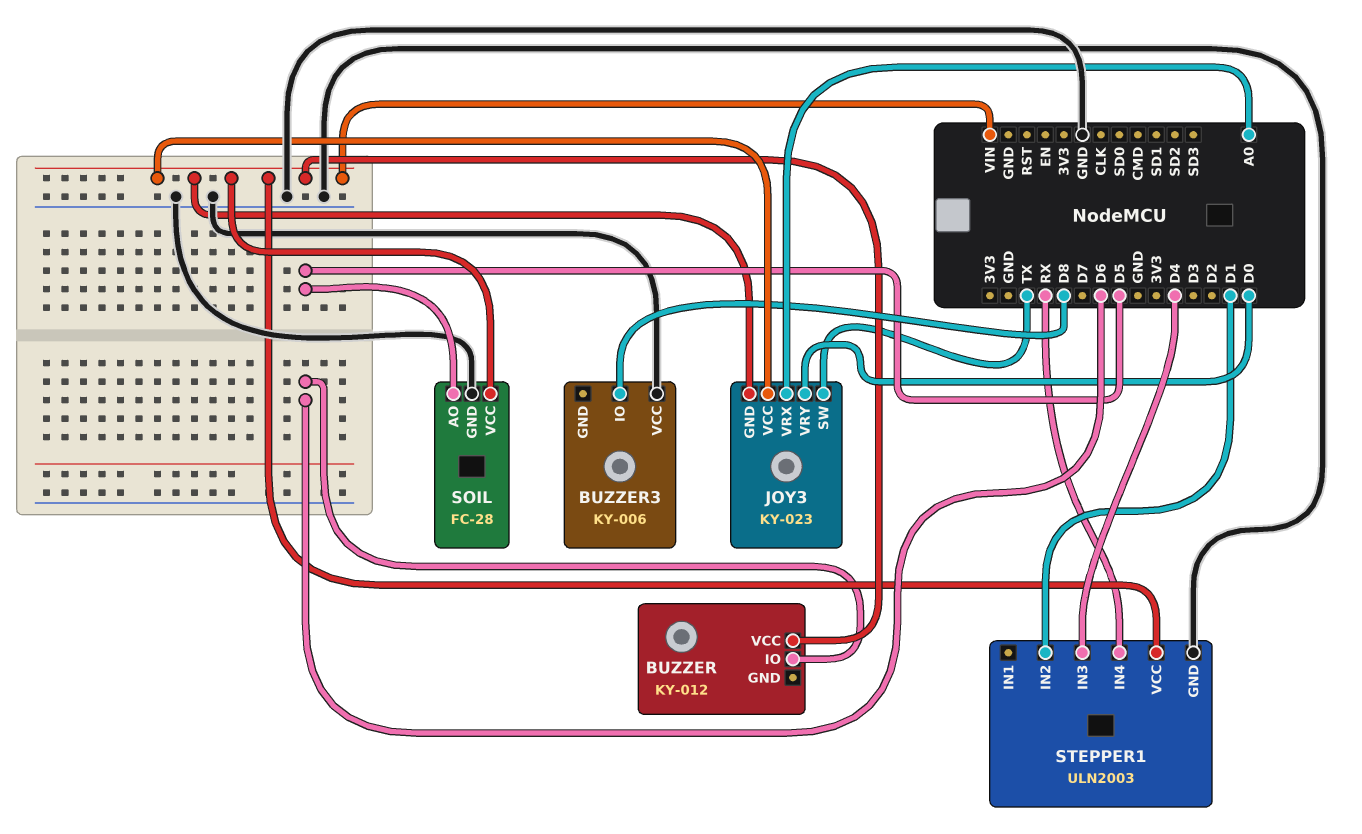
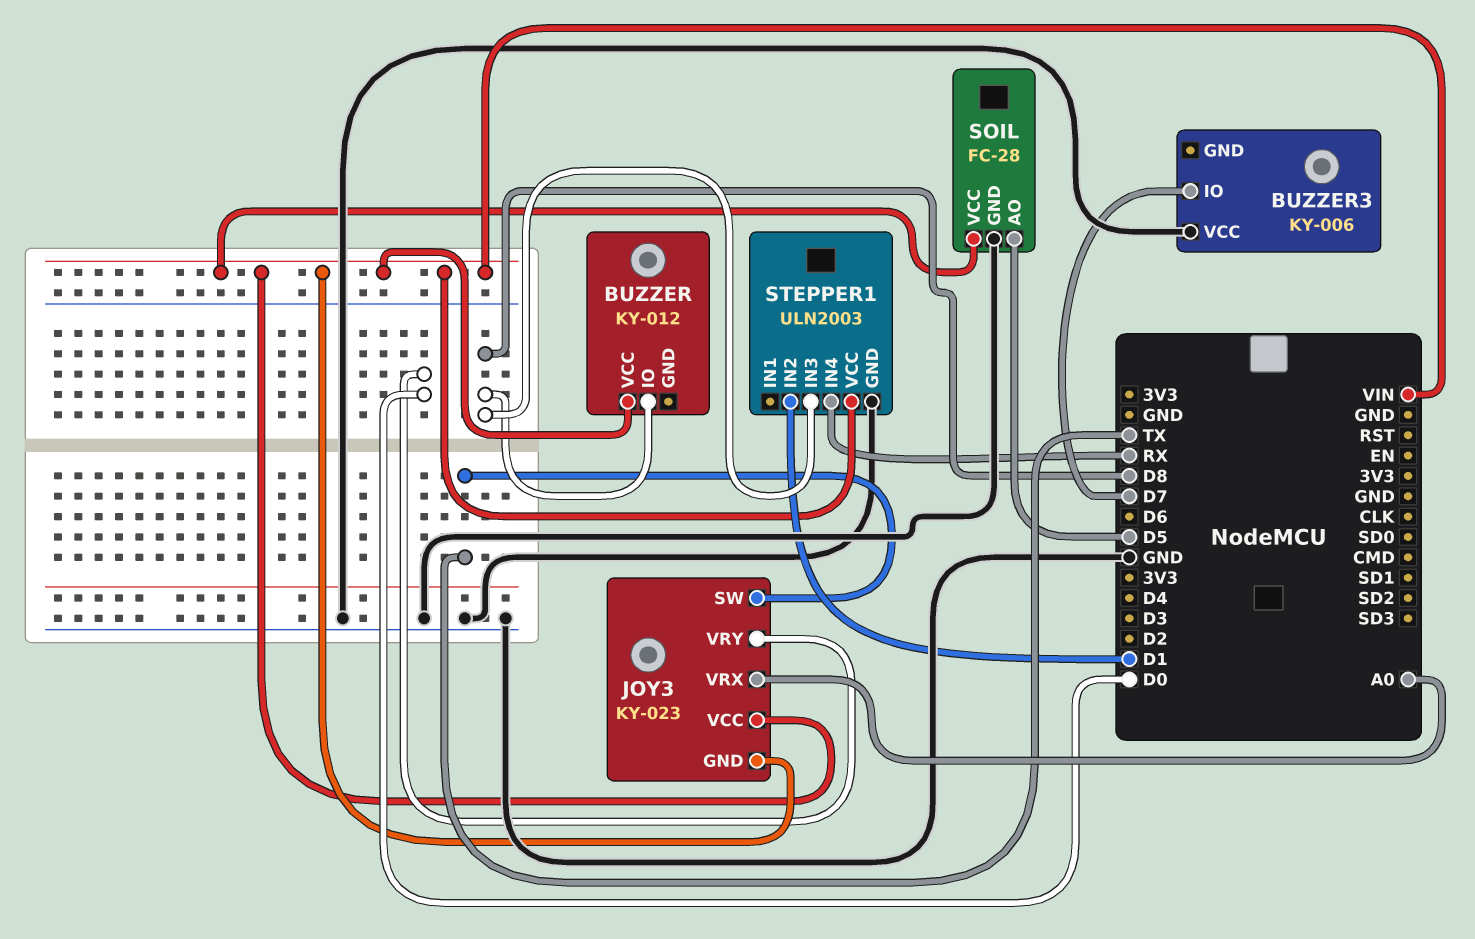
BUZZER pin IO: D6 -> D8
BUZZER3 pin IO: D8 -> D7
STEPPER1 pin IN3: D4 -> D8

